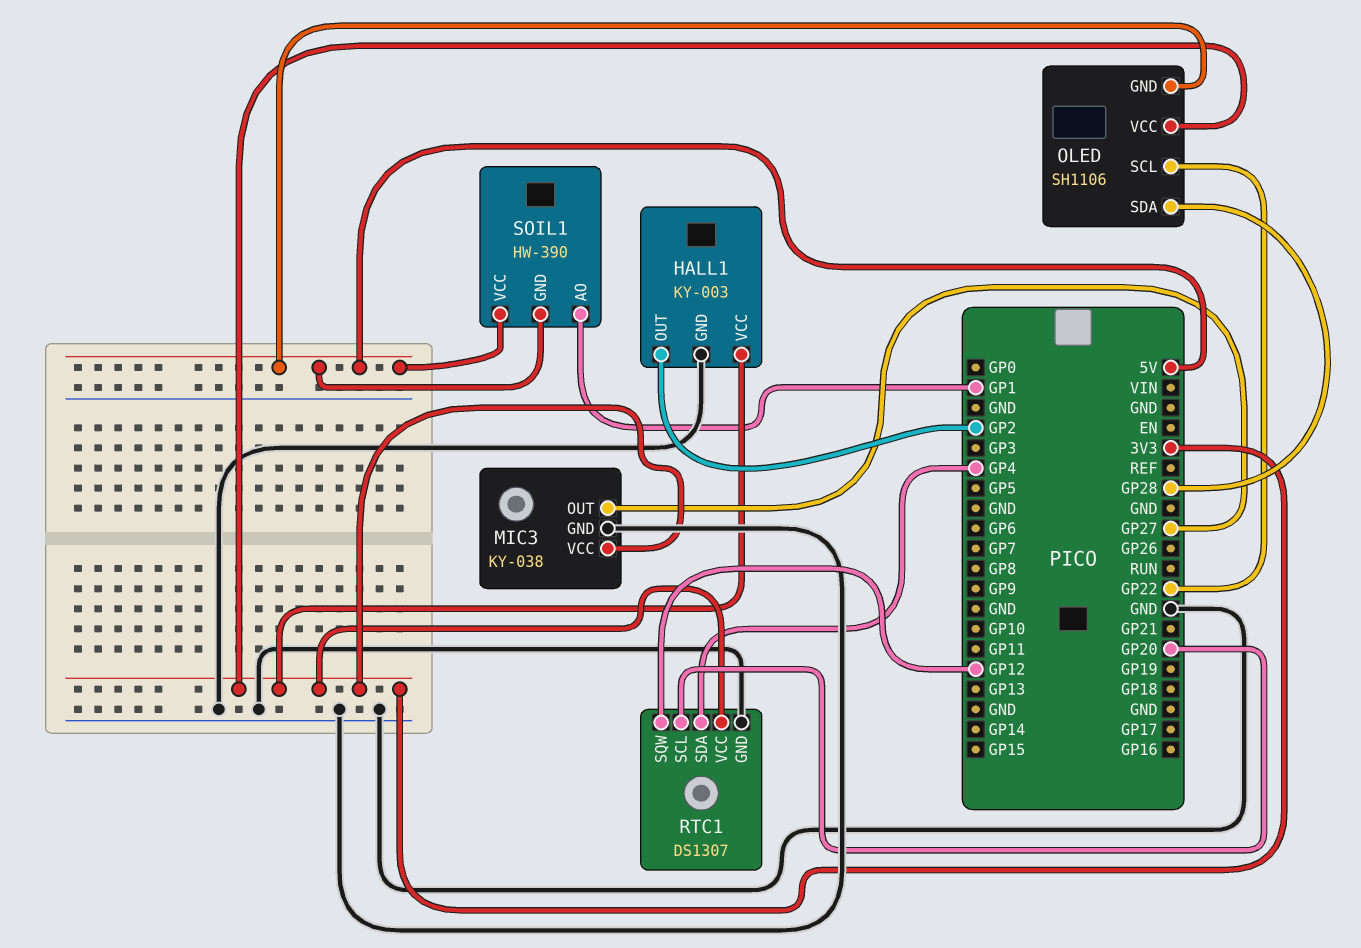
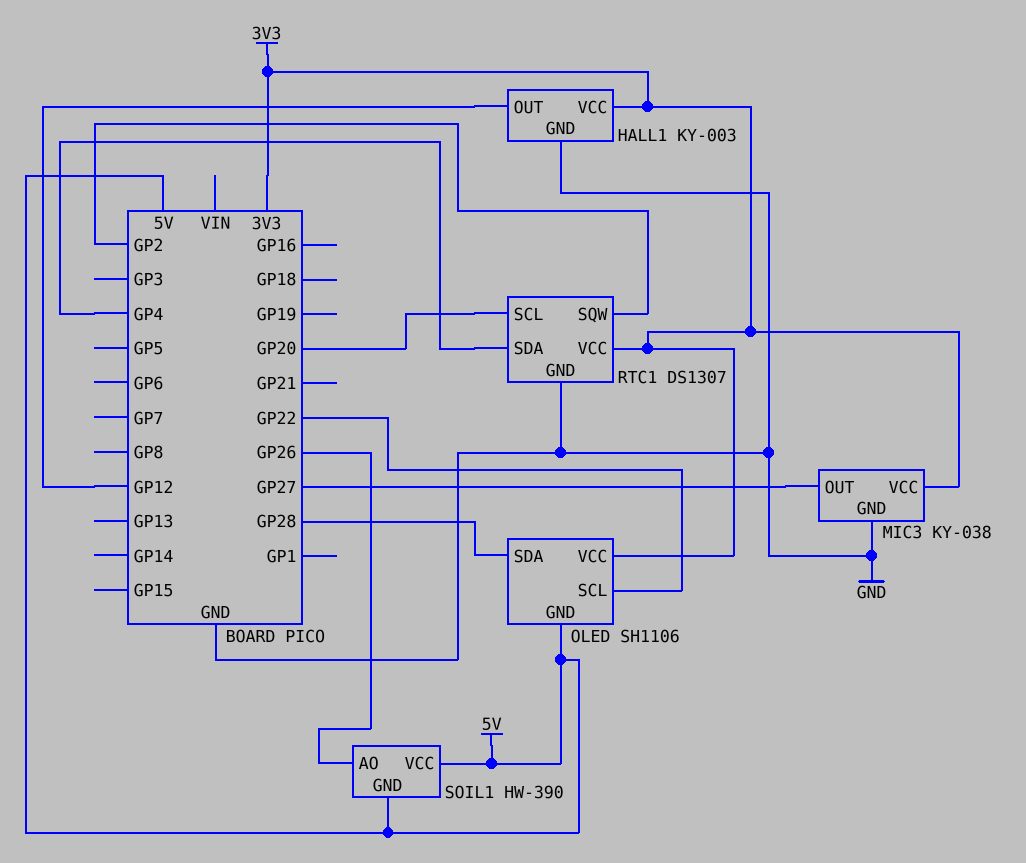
HALL1 pin OUT: GP2 -> GP12
RTC1 pin SQW: GP12 -> GP2
SOIL1 pin AO: GP1 -> GP26

